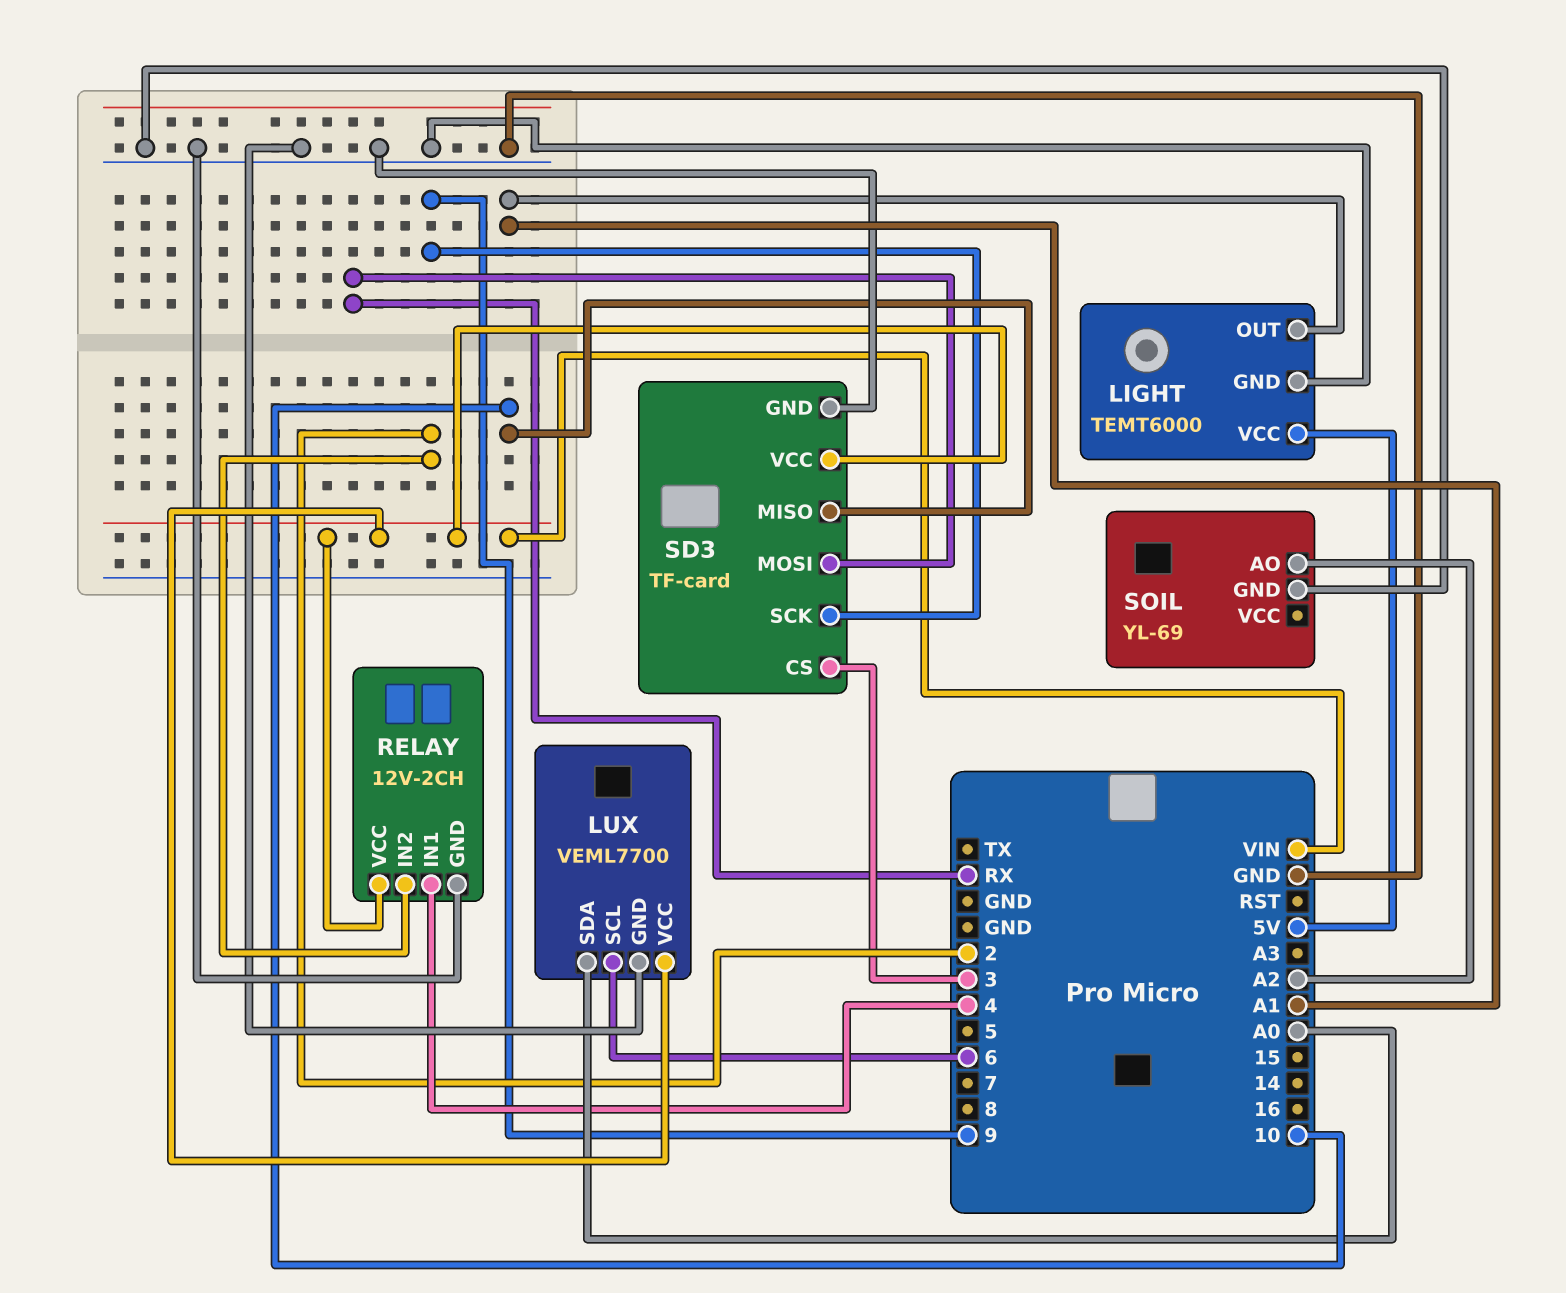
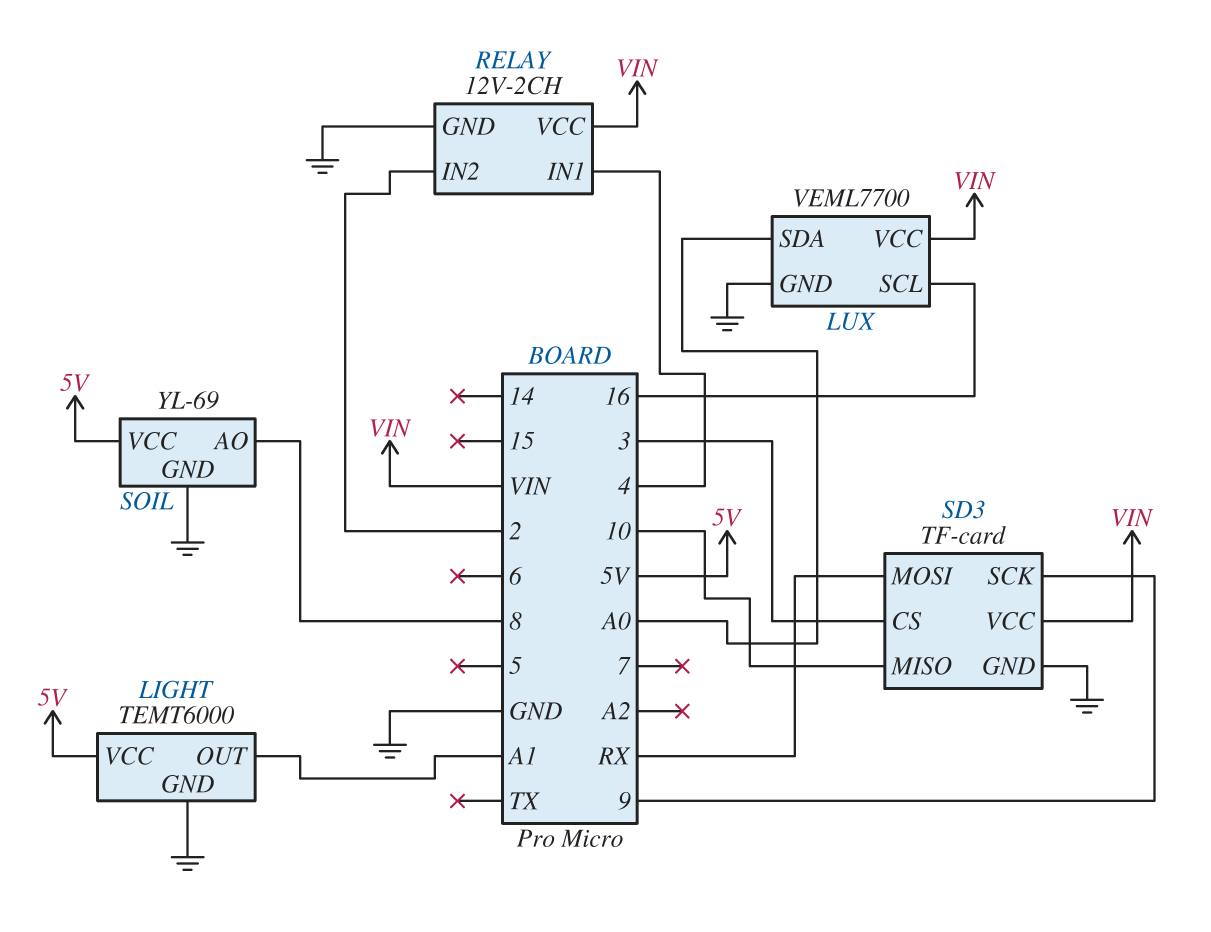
LUX pin SCL: 6 -> 16
SOIL pin AO: A2 -> 8
SOIL pin VCC: none -> 5V

